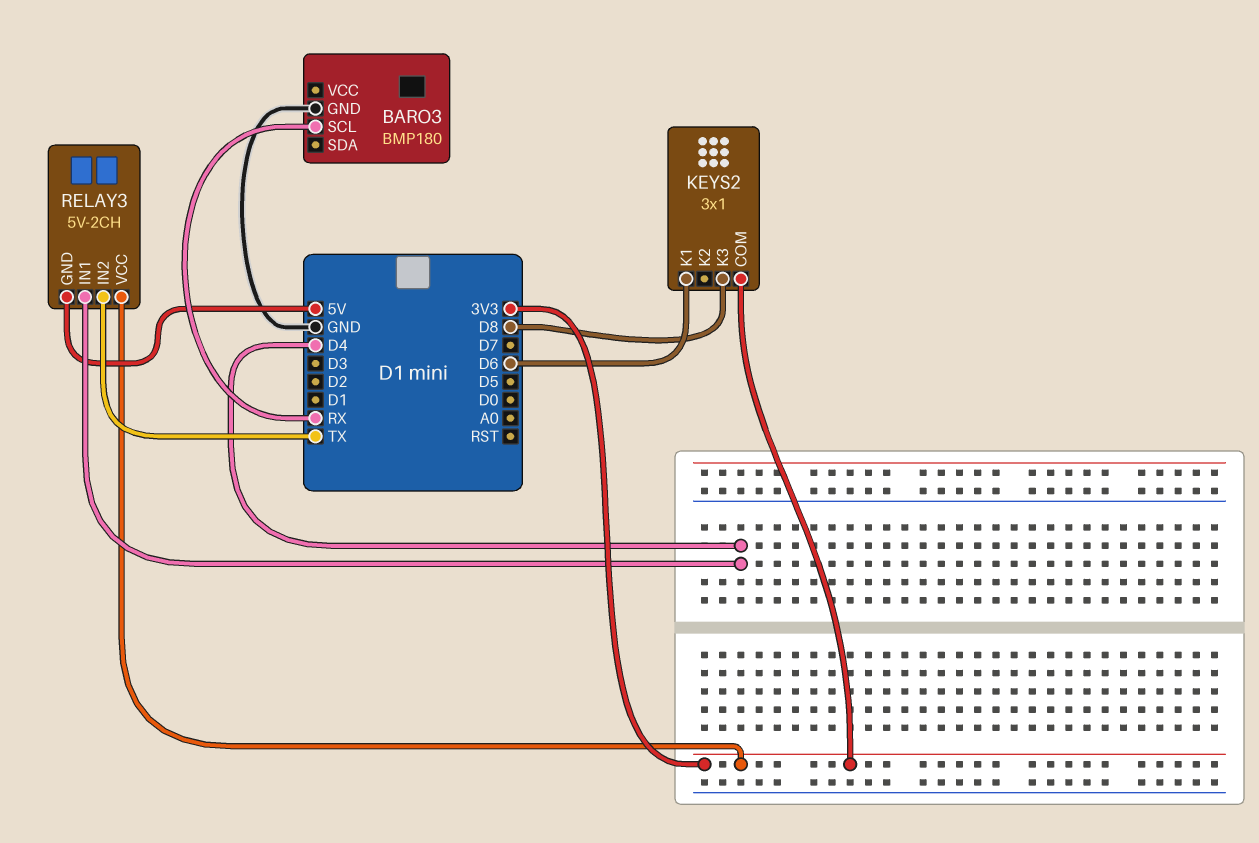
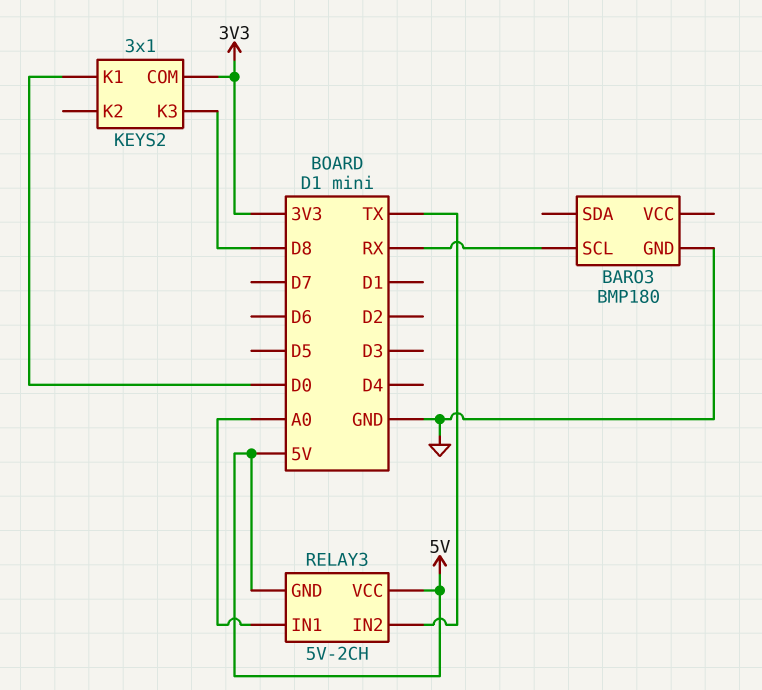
KEYS2 pin K1: D6 -> D0
RELAY3 pin IN1: D4 -> A0
RELAY3 pin VCC: 3V3 -> 5V

